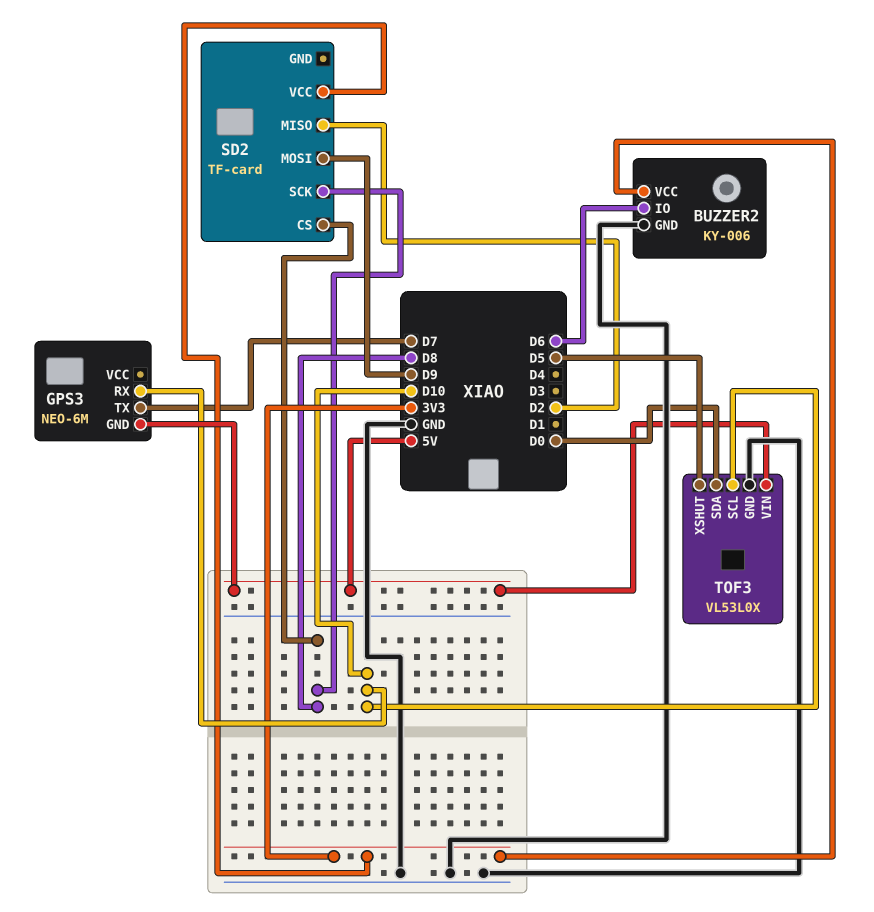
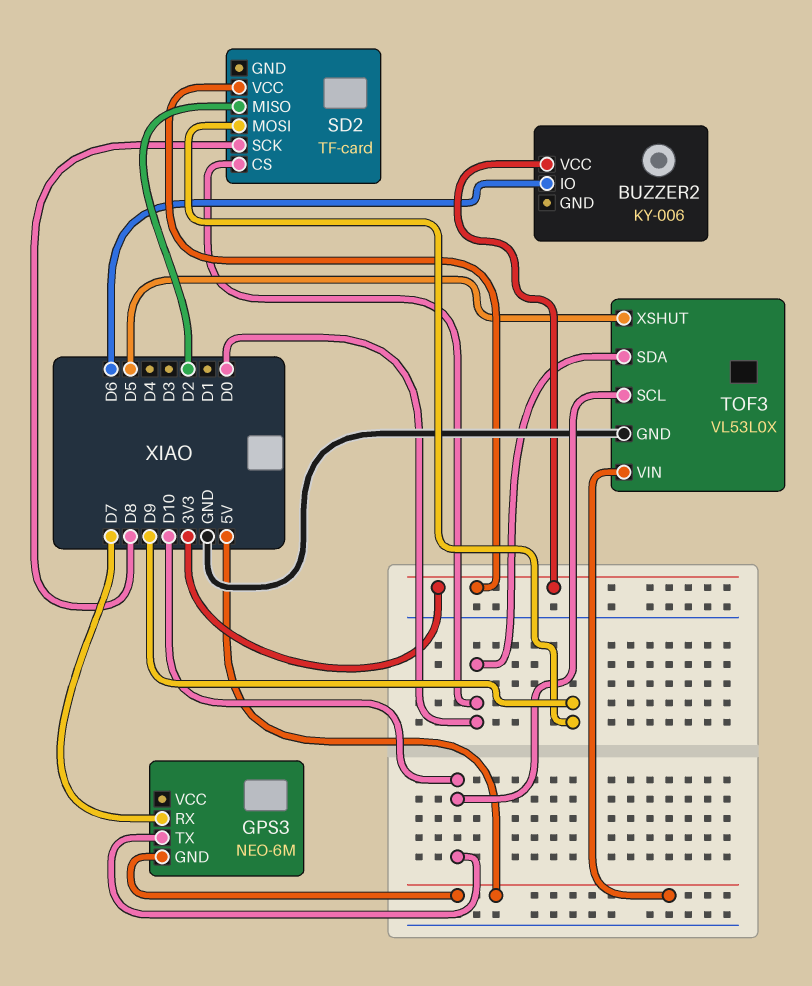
BUZZER2 pin GND: GND -> none
GPS3 pin RX: D10 -> D7
GPS3 pin TX: D7 -> D10
SD2 pin CS: D8 -> D0

